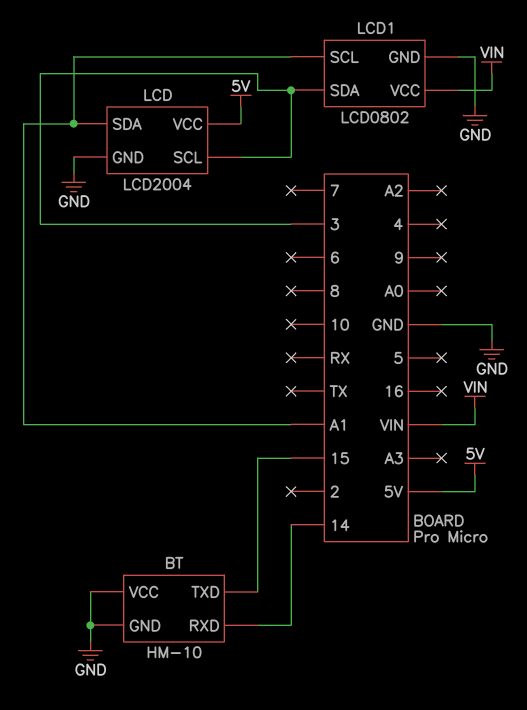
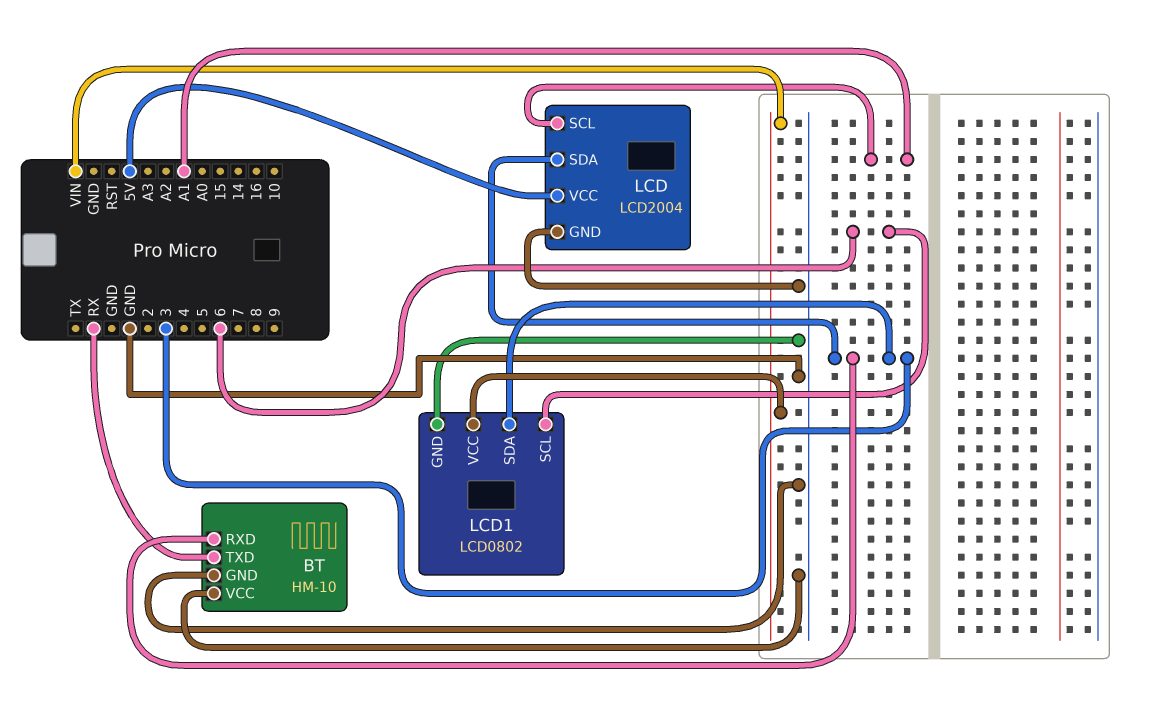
BT pin RXD: 14 -> 3
BT pin TXD: 15 -> RX
LCD pin SCL: 3 -> A1
LCD pin SDA: A1 -> 3
LCD1 pin SCL: A1 -> 6

